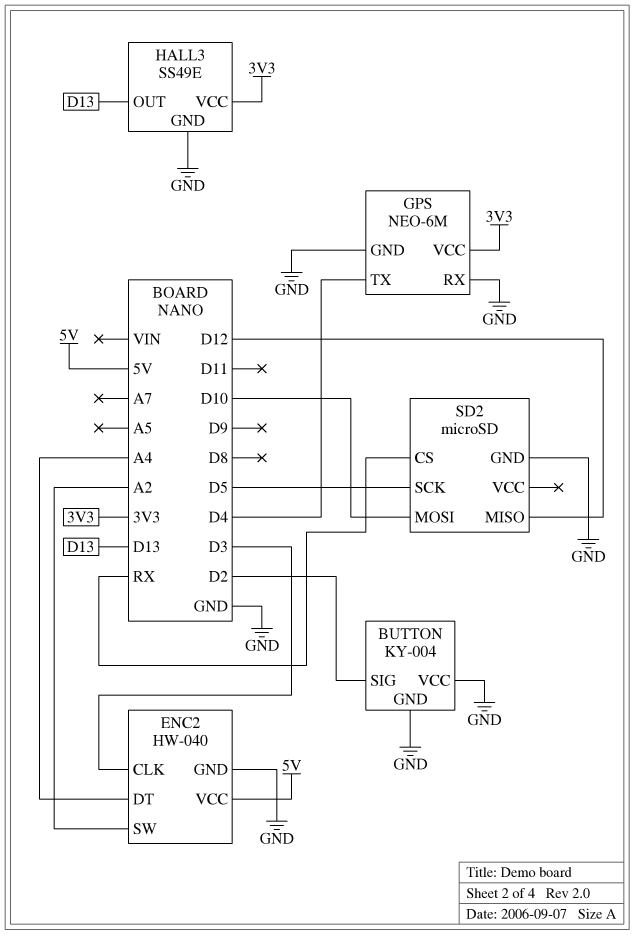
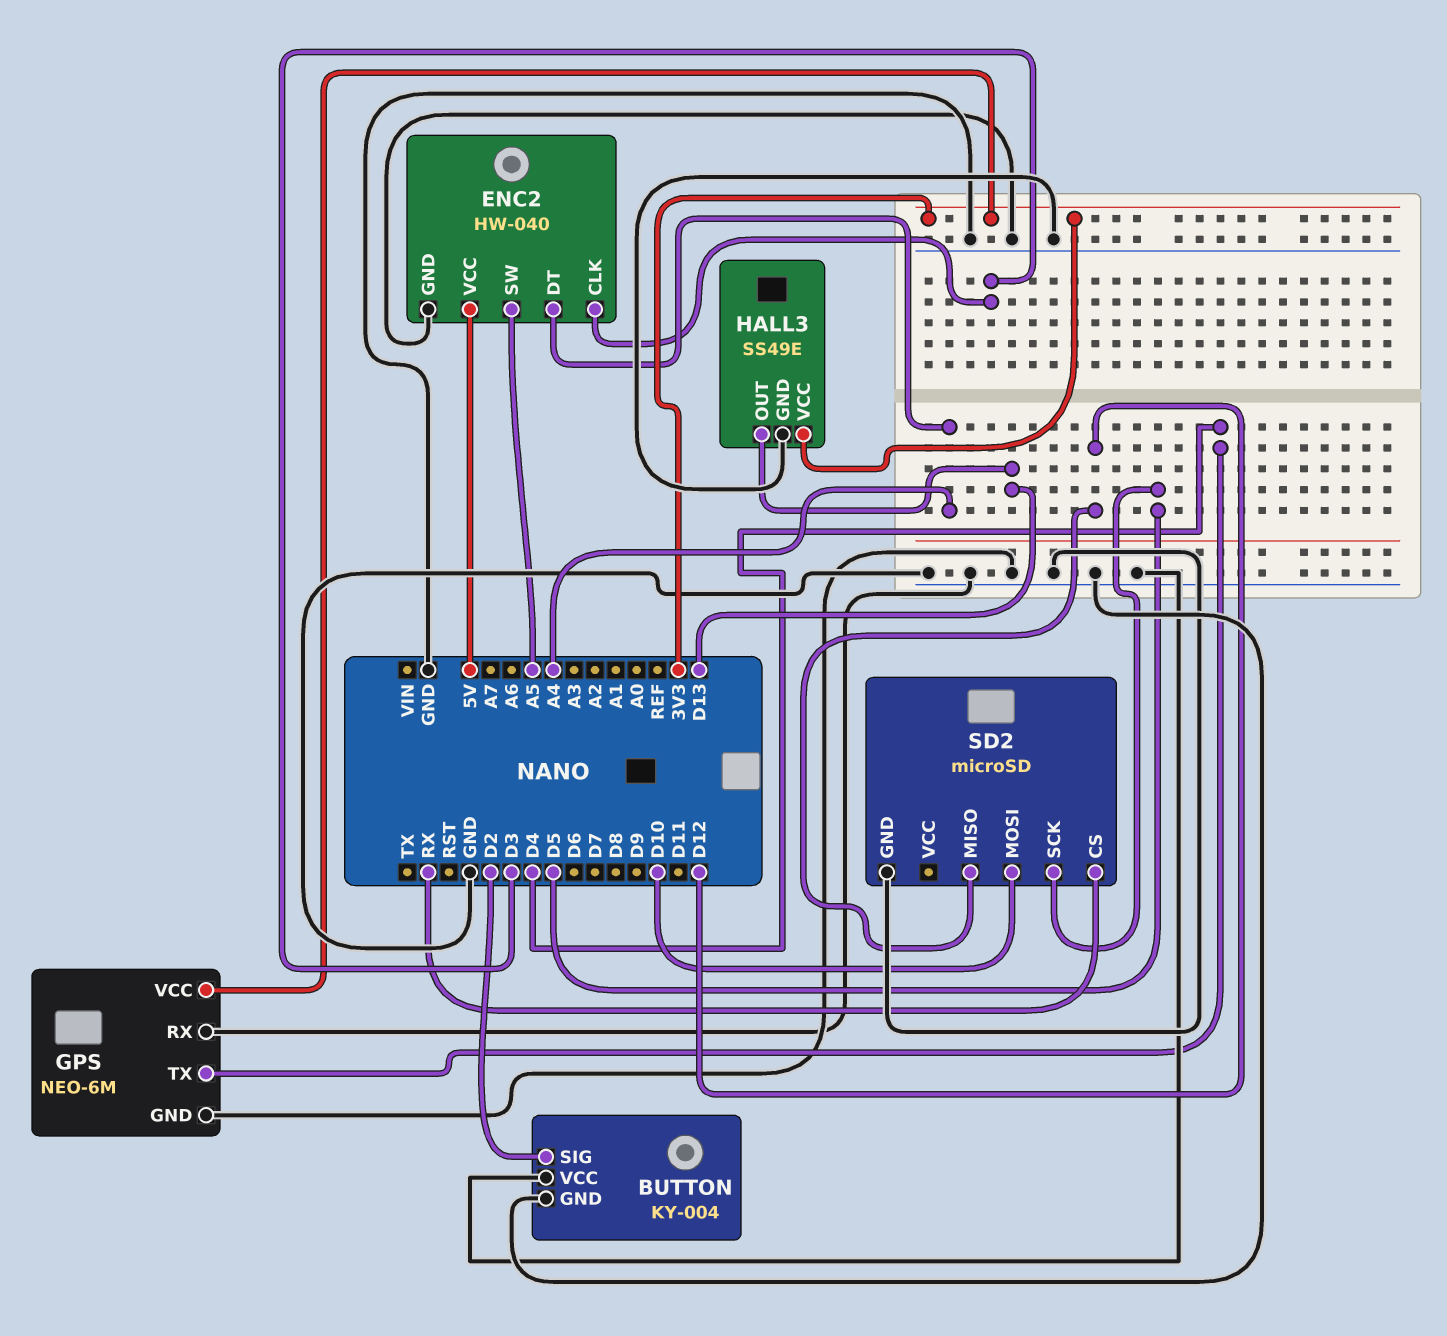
ENC2 pin SW: A2 -> A5

